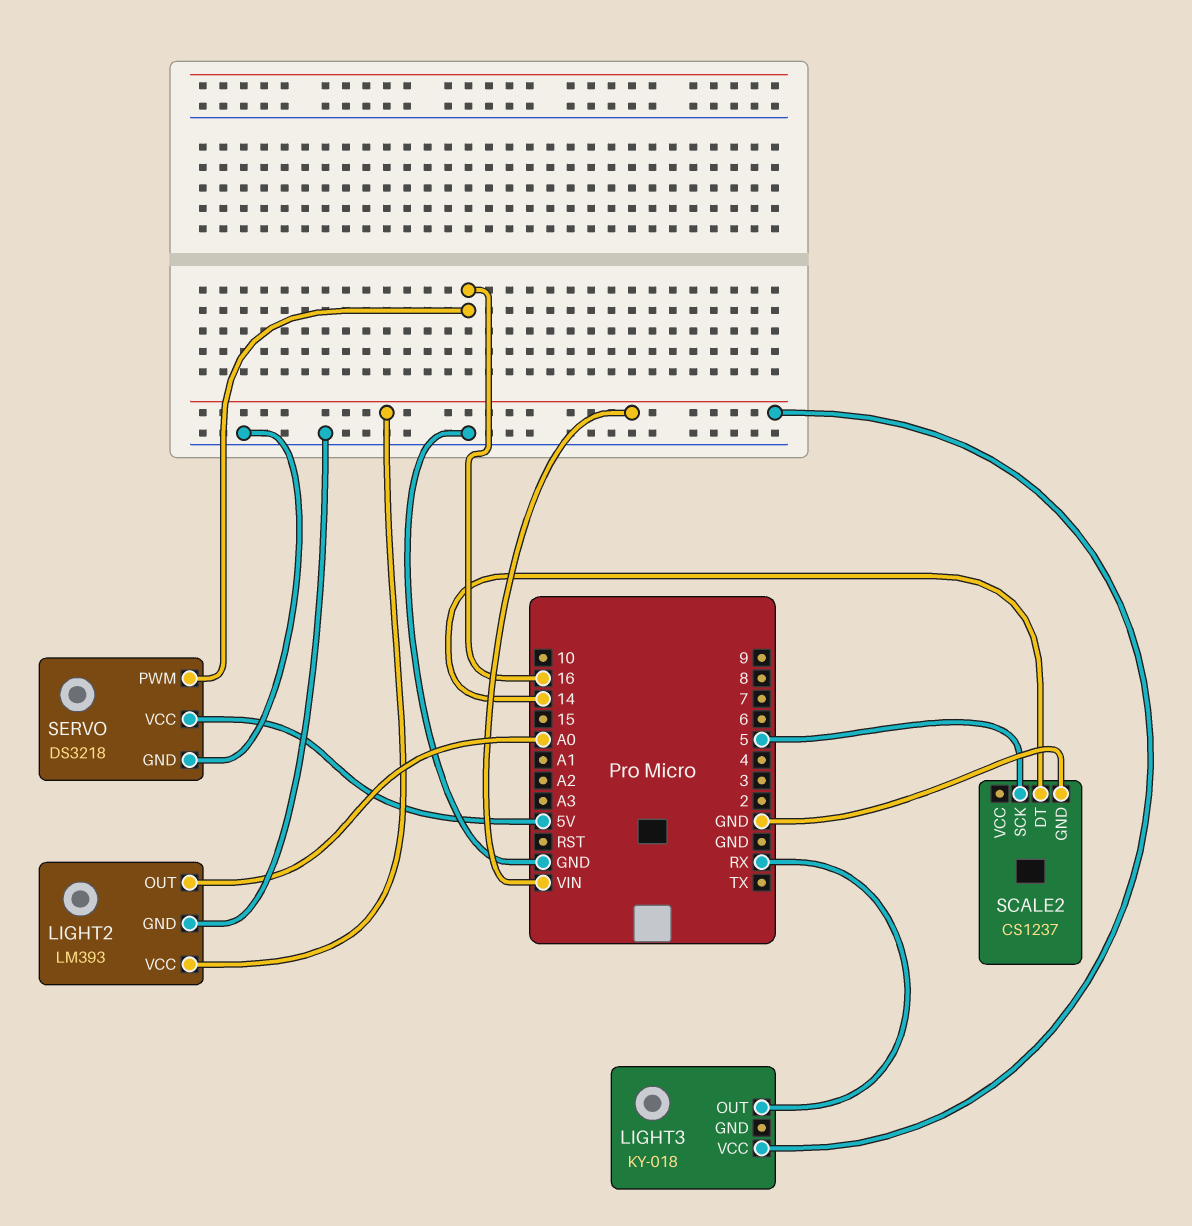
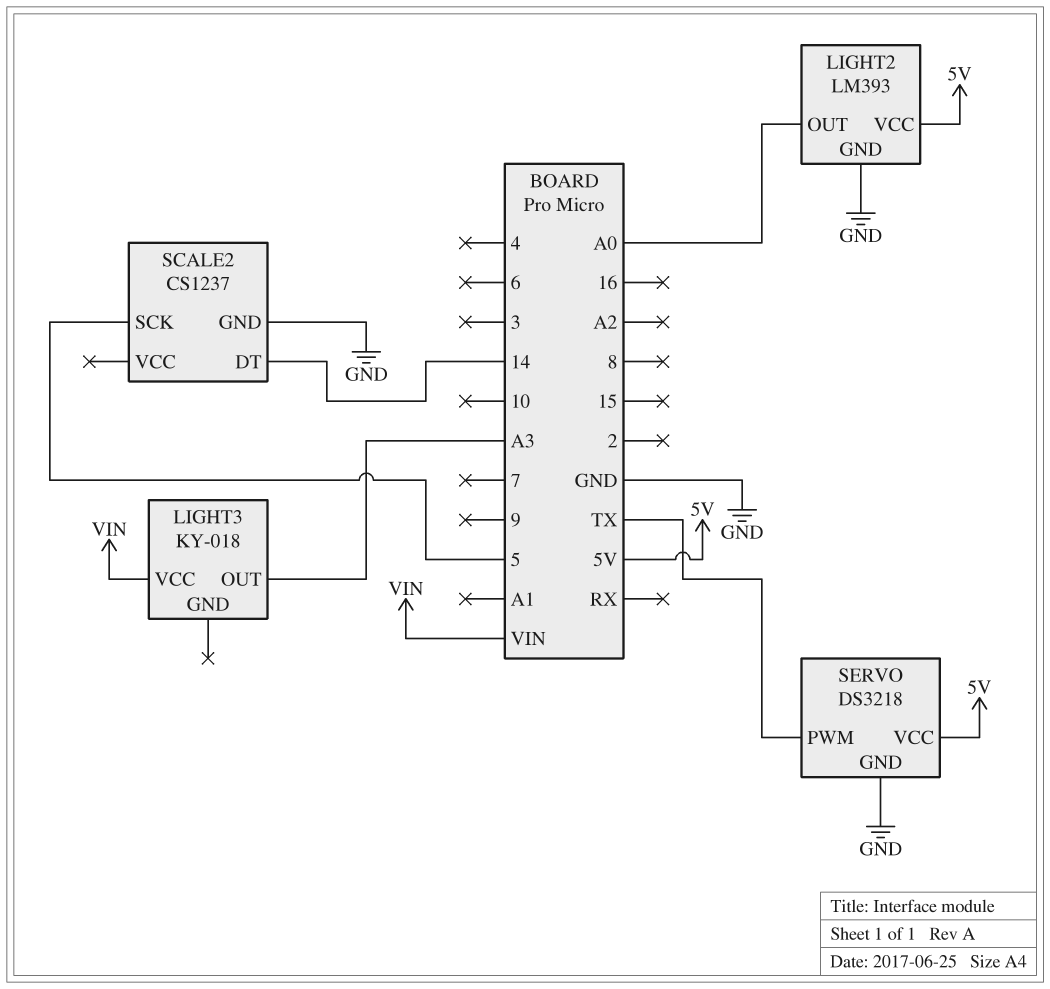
LIGHT2 pin VCC: VIN -> 5V
LIGHT3 pin OUT: RX -> A3
SERVO pin PWM: 16 -> TX

